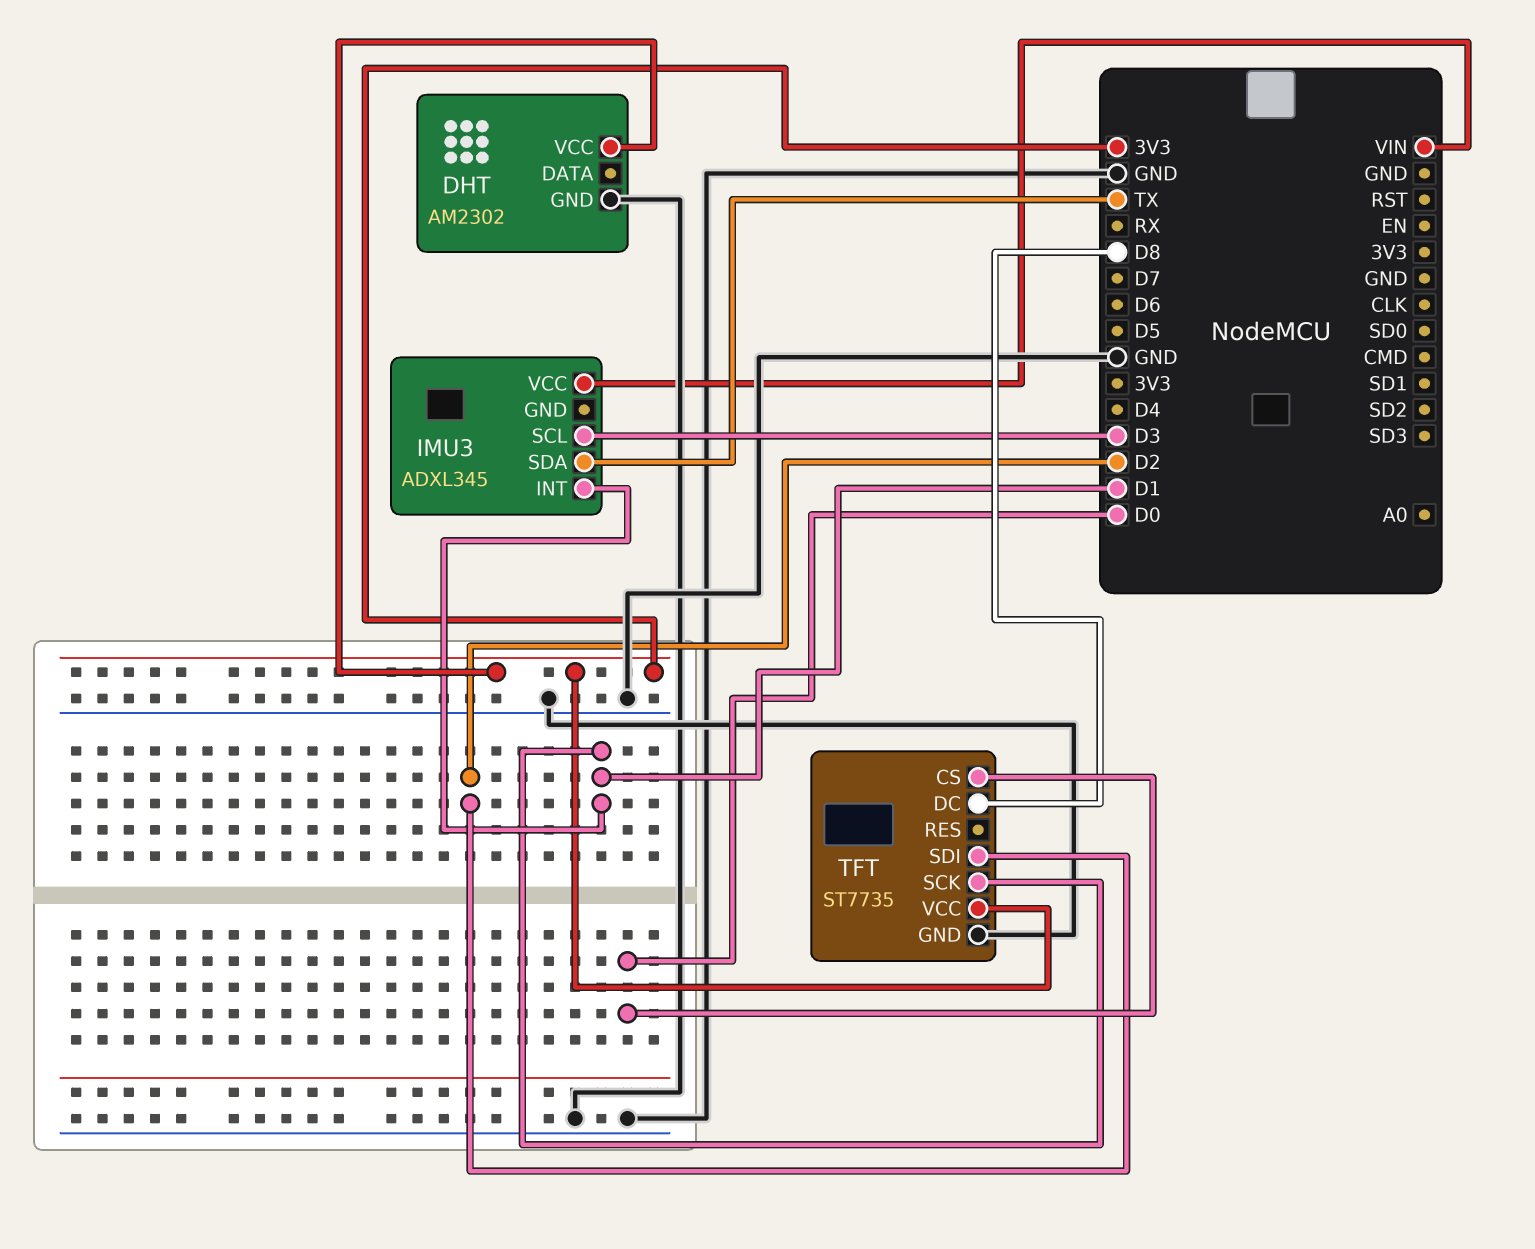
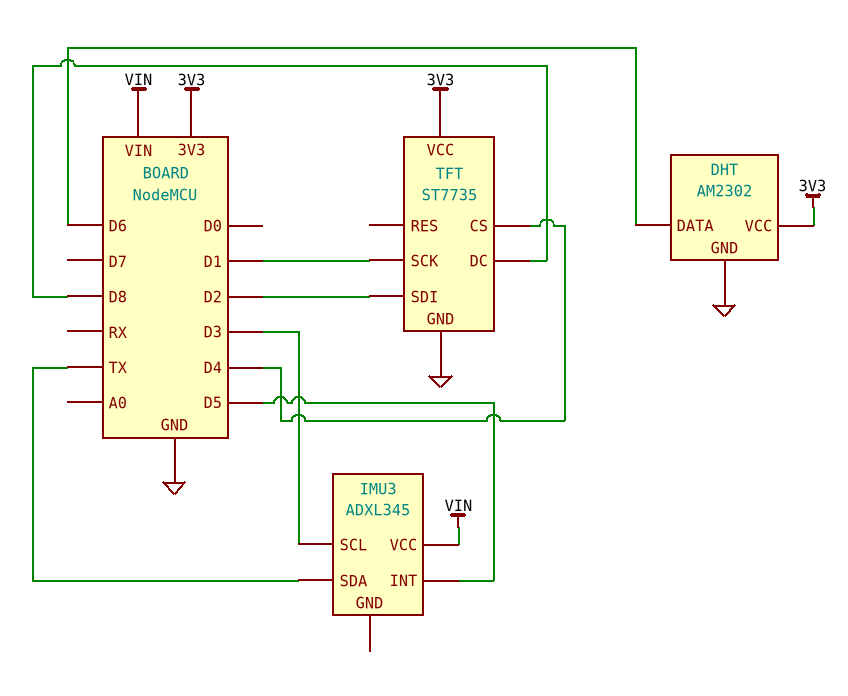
DHT pin DATA: none -> D6
IMU3 pin INT: D1 -> D5
TFT pin CS: D0 -> D4

